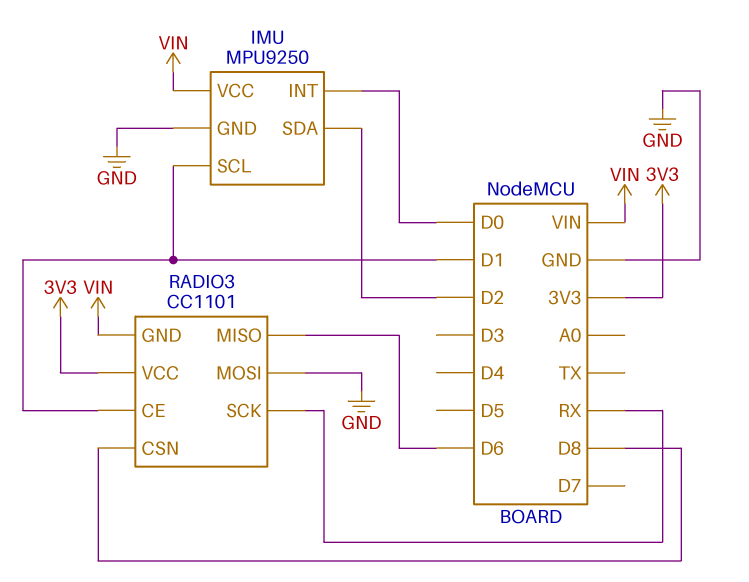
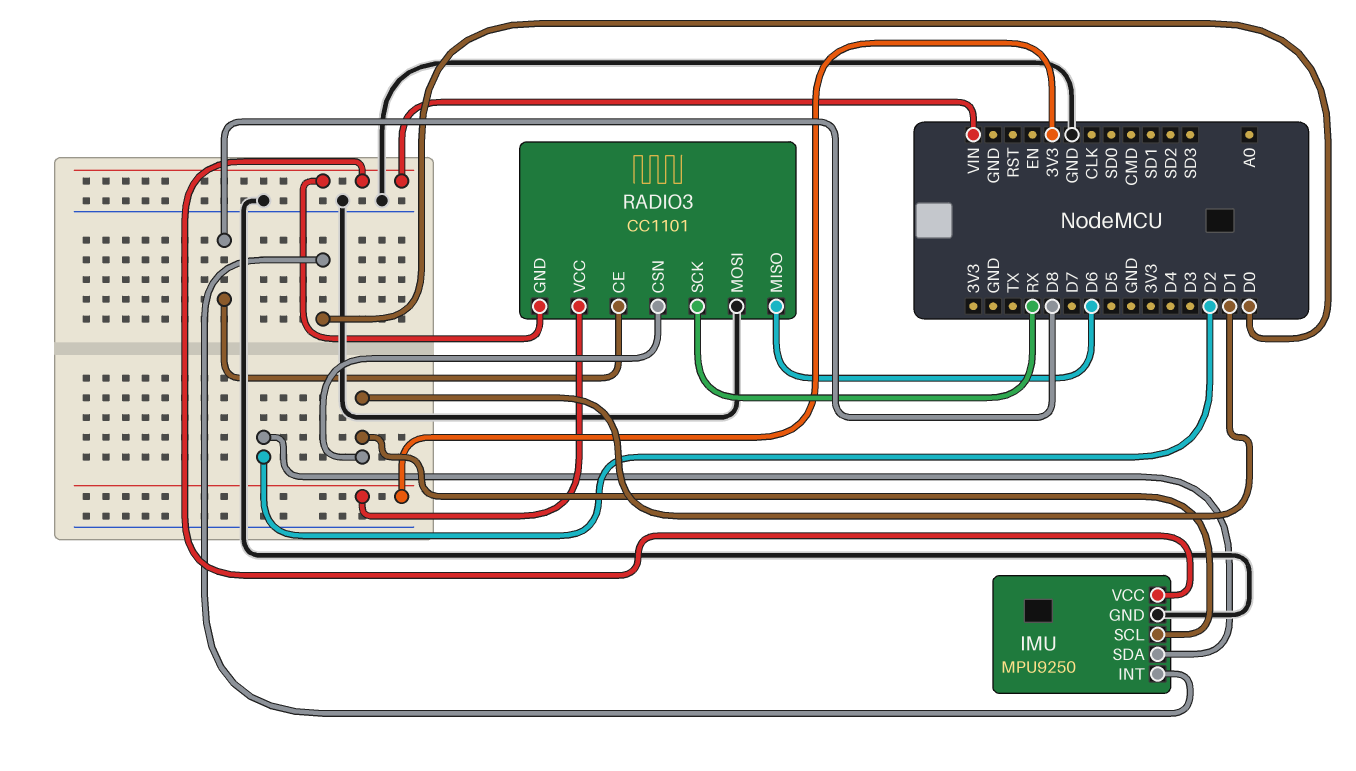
RADIO3 pin CE: D1 -> D8
RADIO3 pin CSN: D8 -> D1

